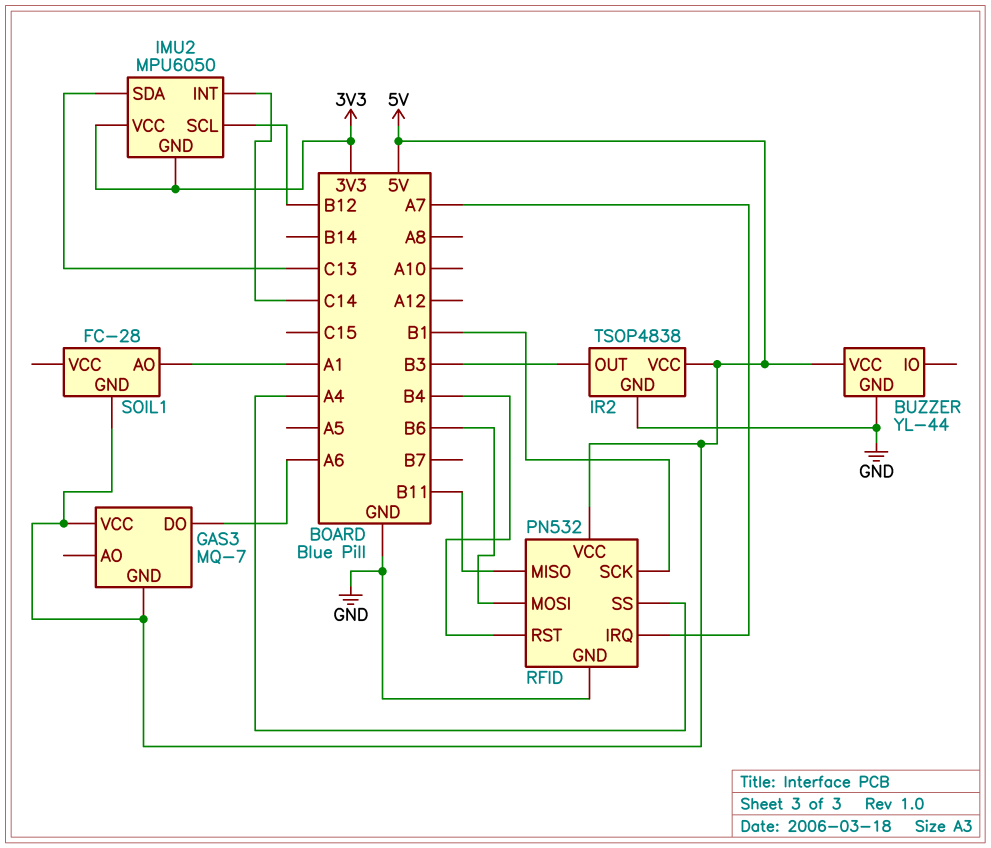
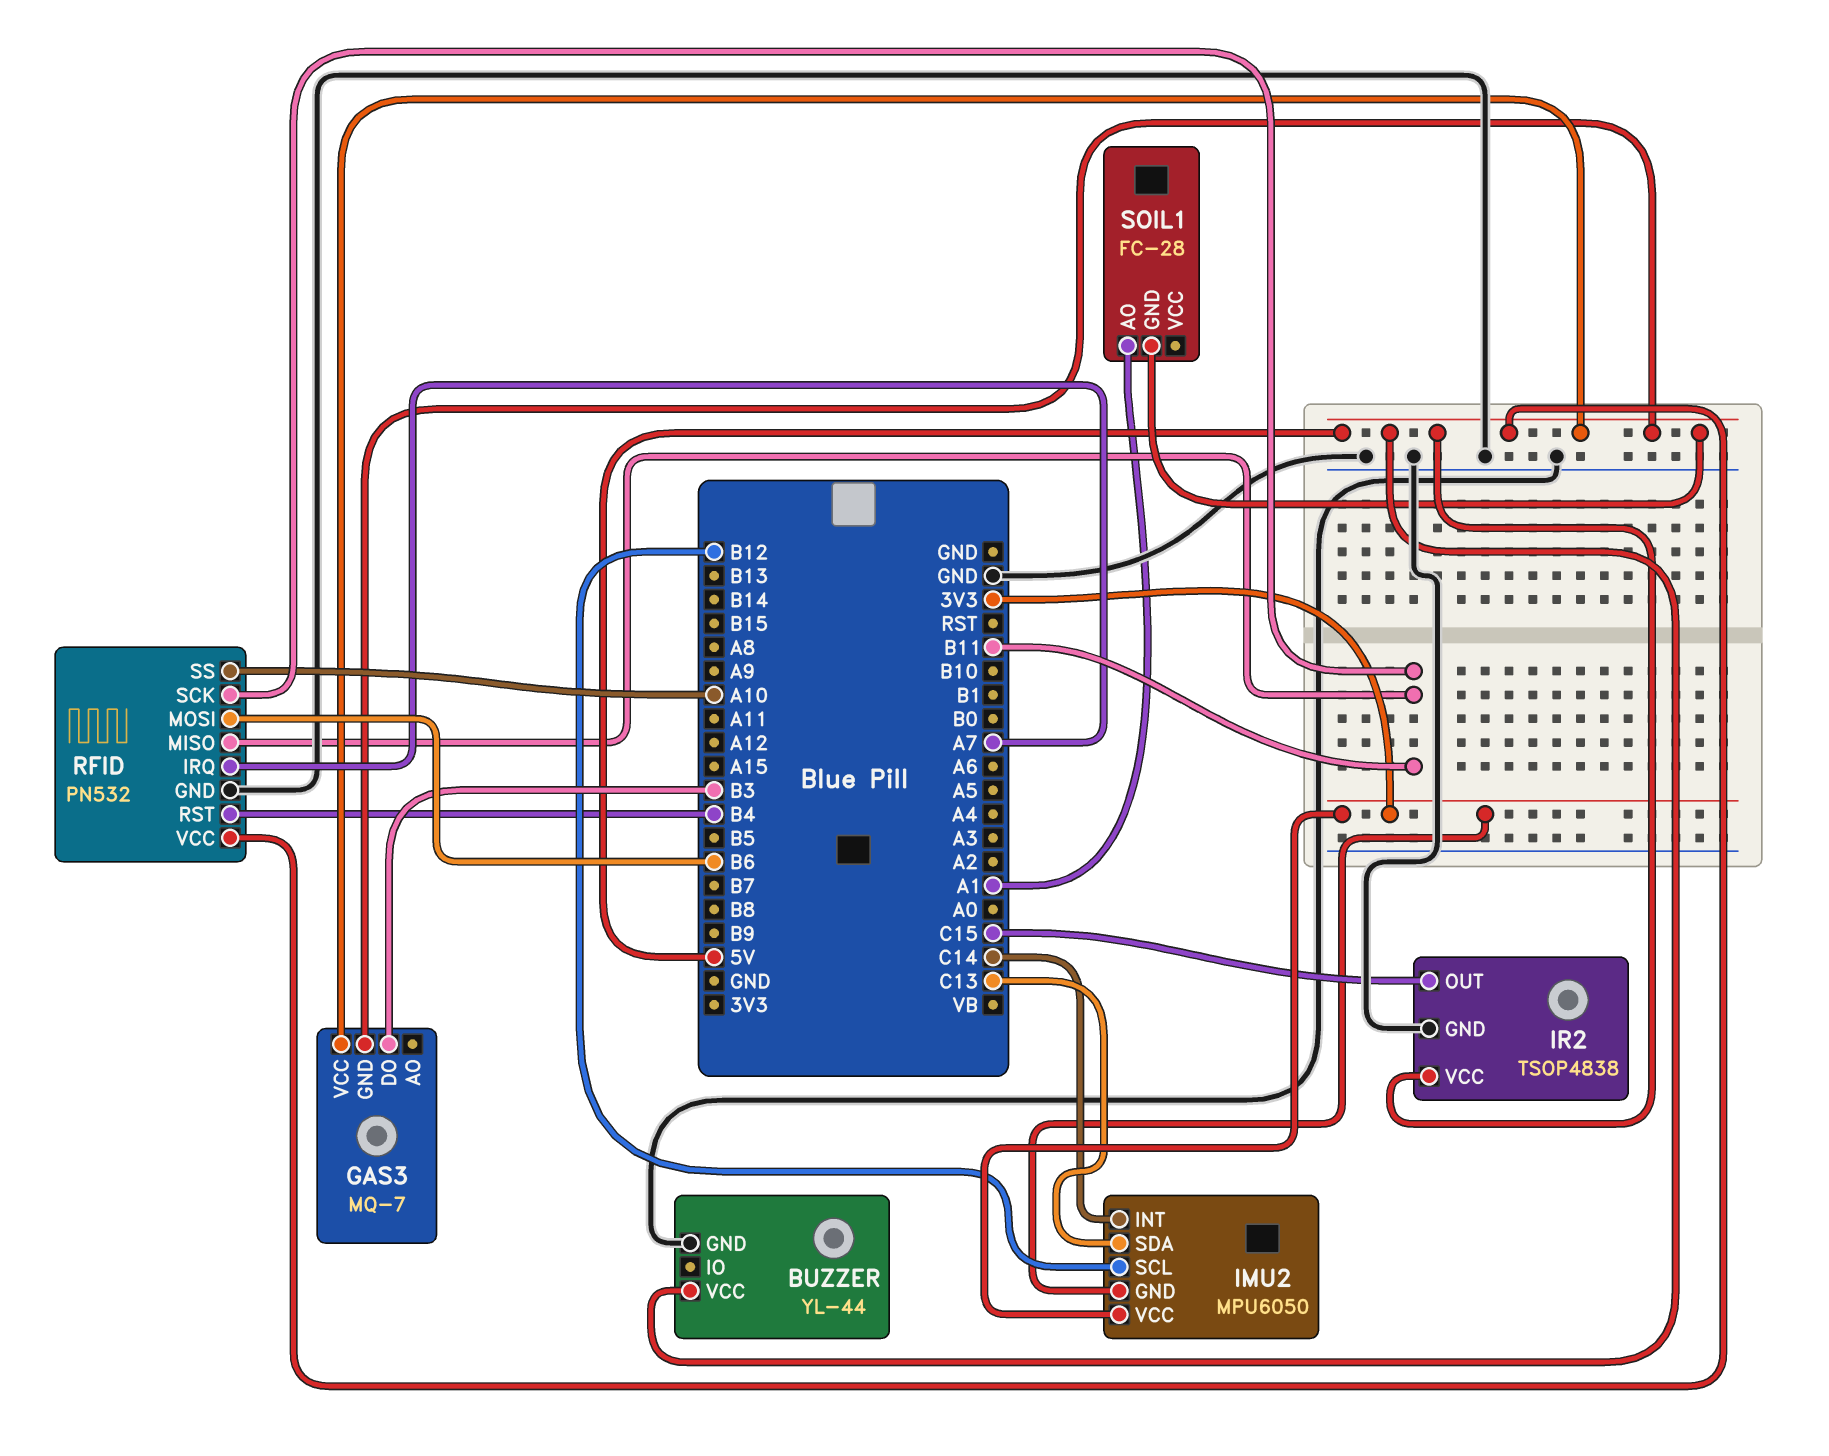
GAS3 pin DO: A6 -> B3
IR2 pin OUT: B3 -> C15
RFID pin SCK: B1 -> B11
RFID pin SS: A4 -> A10

